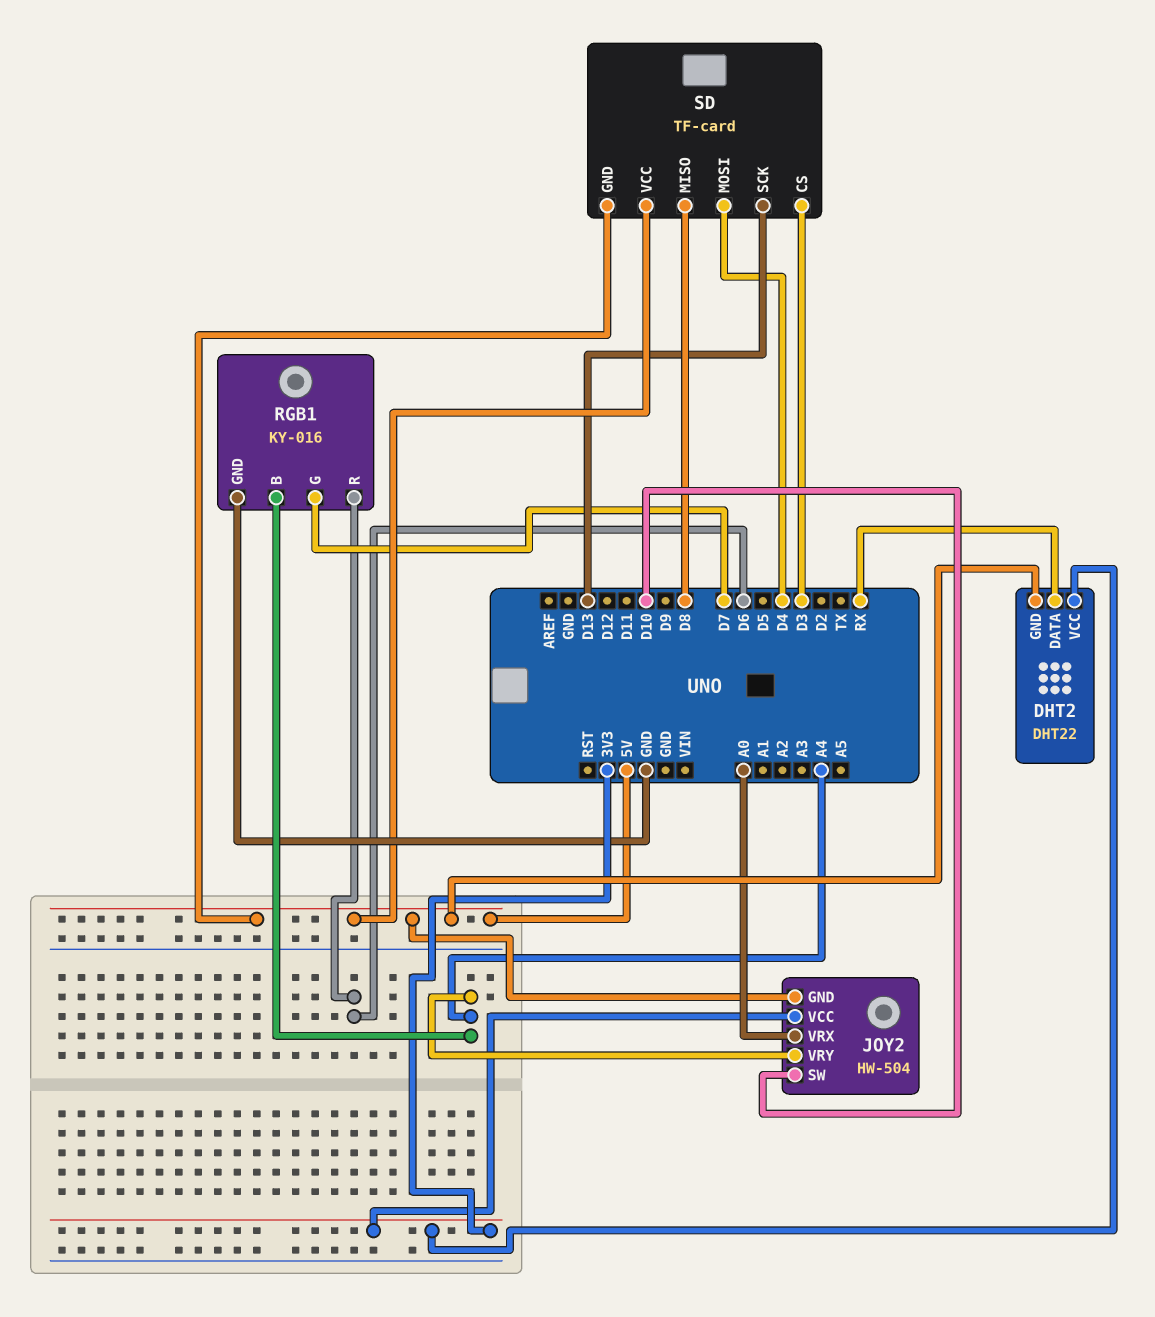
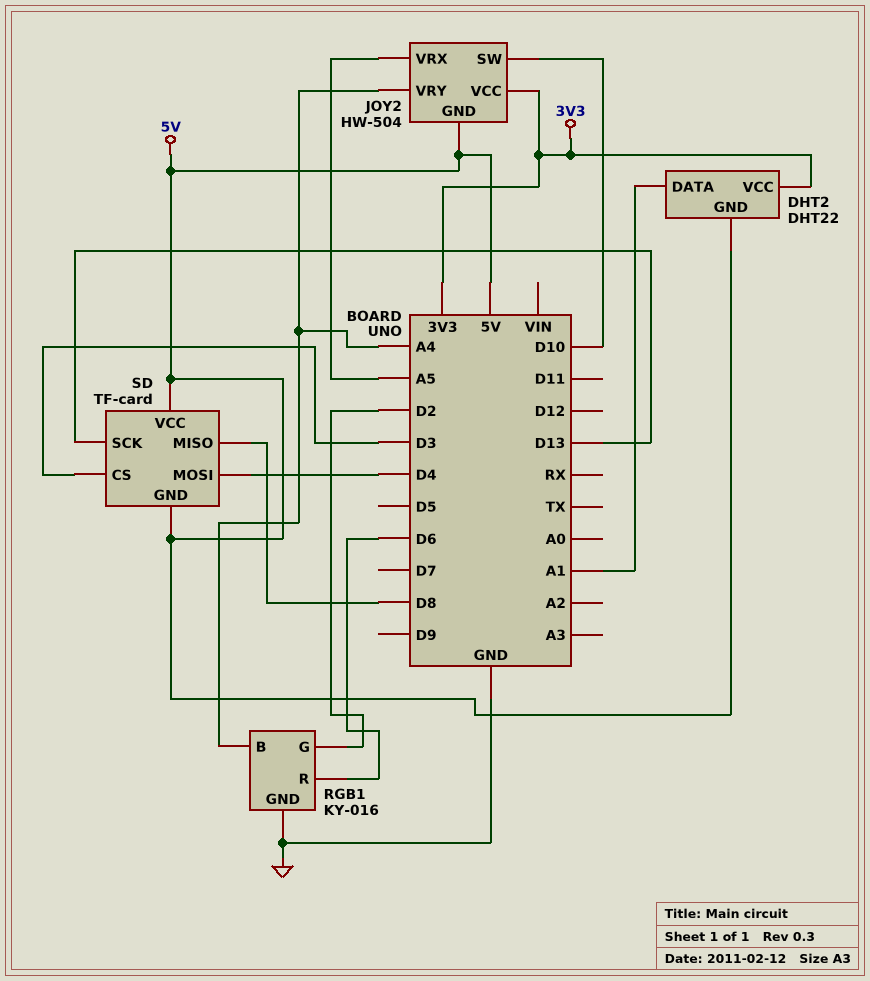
DHT2 pin DATA: RX -> A1
JOY2 pin VRX: A0 -> A5
RGB1 pin G: D7 -> D2

